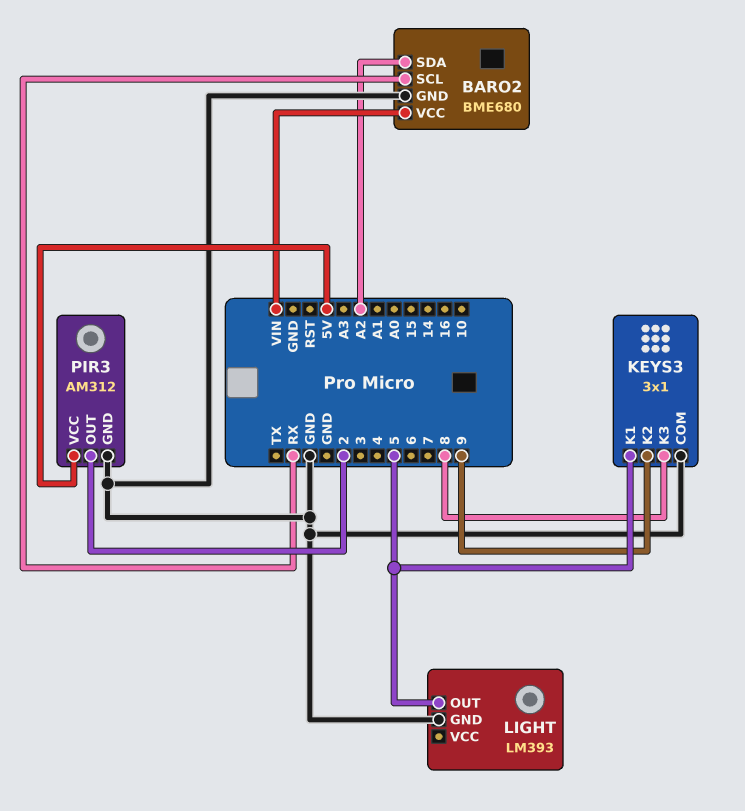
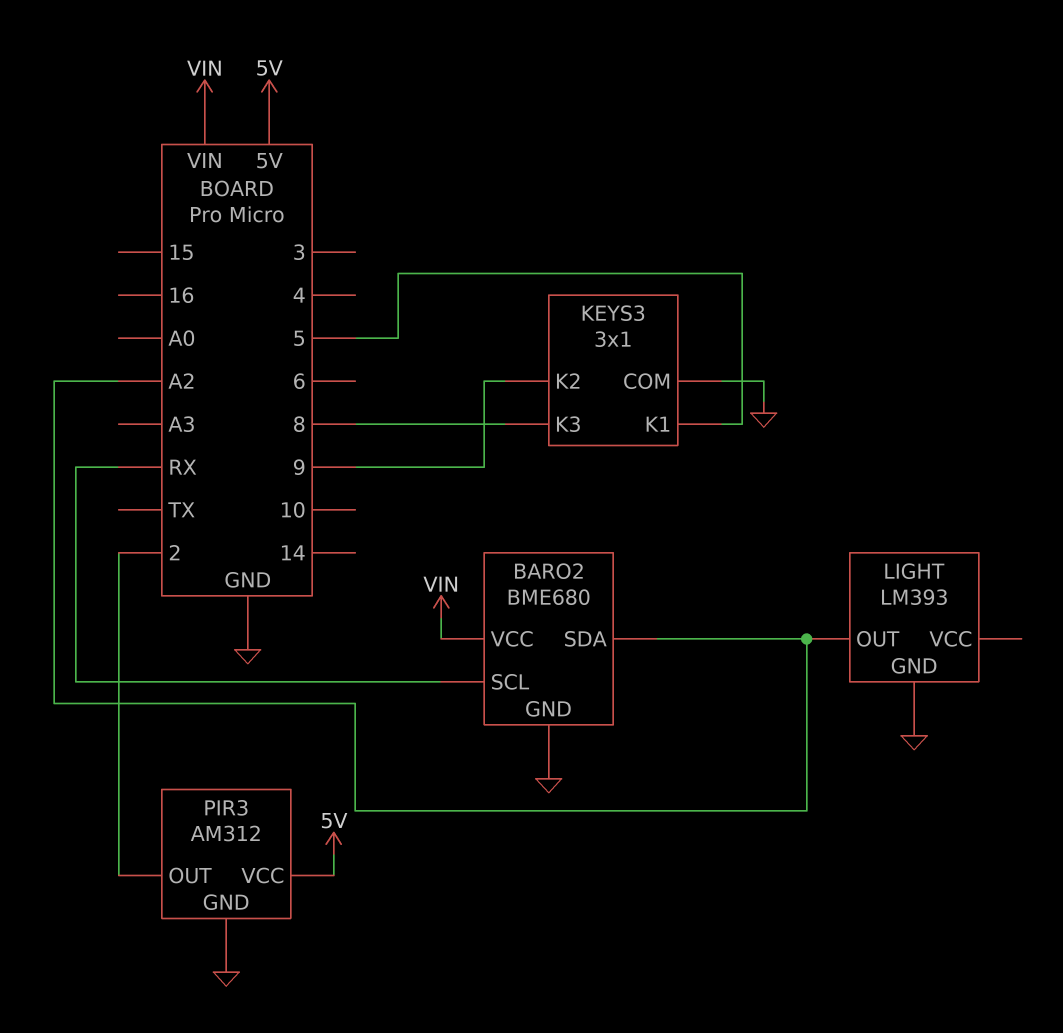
LIGHT pin OUT: 5 -> A2

